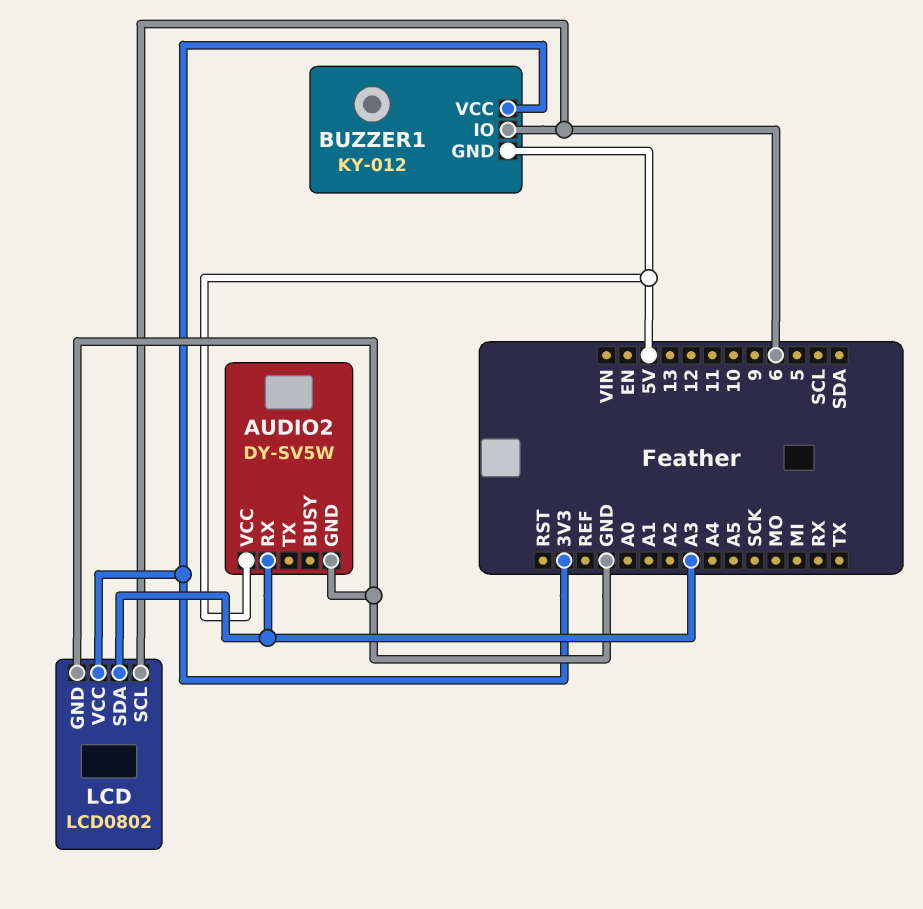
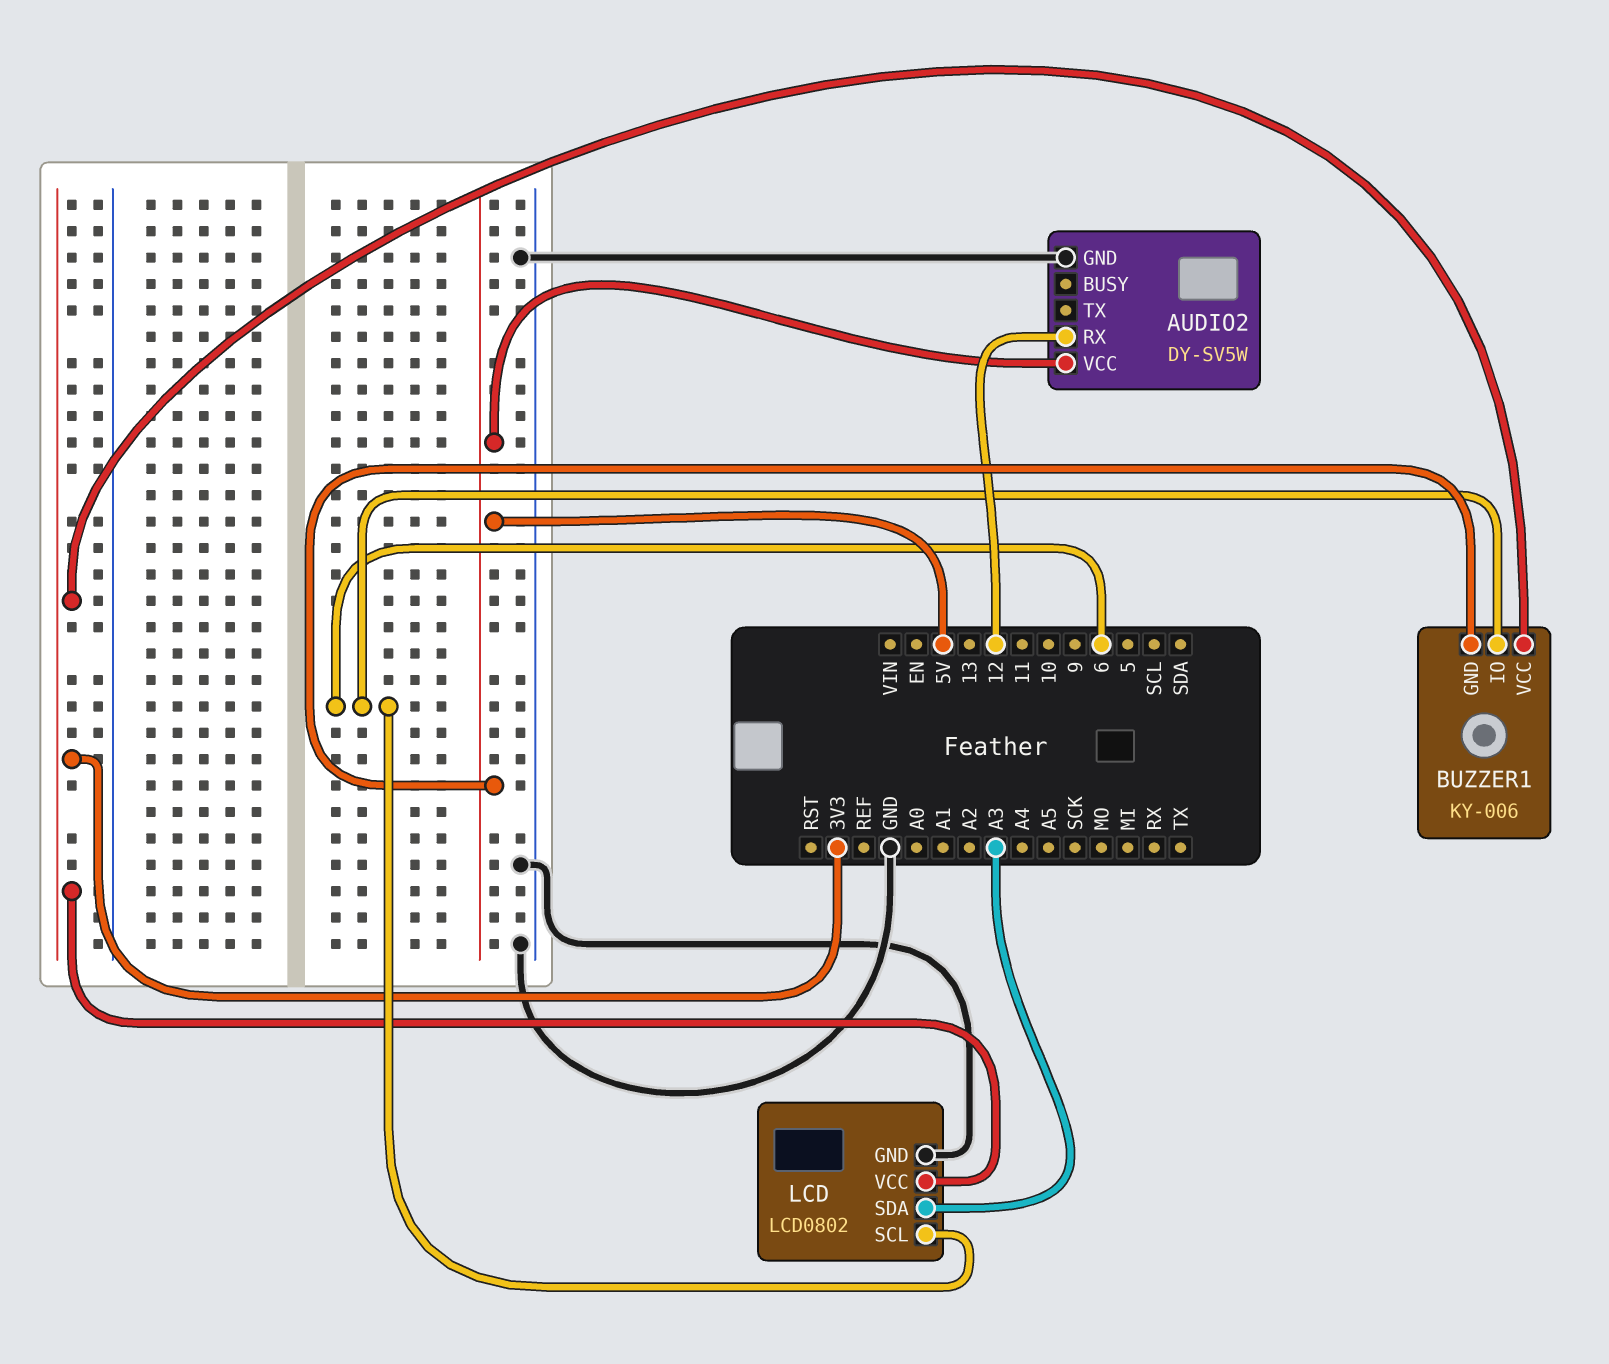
AUDIO2 pin RX: A3 -> 12
BUZZER1: KY-012 -> KY-006

